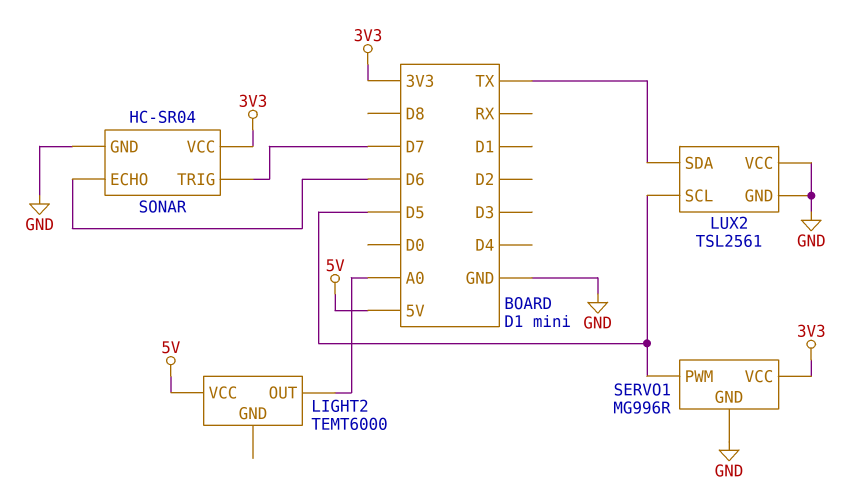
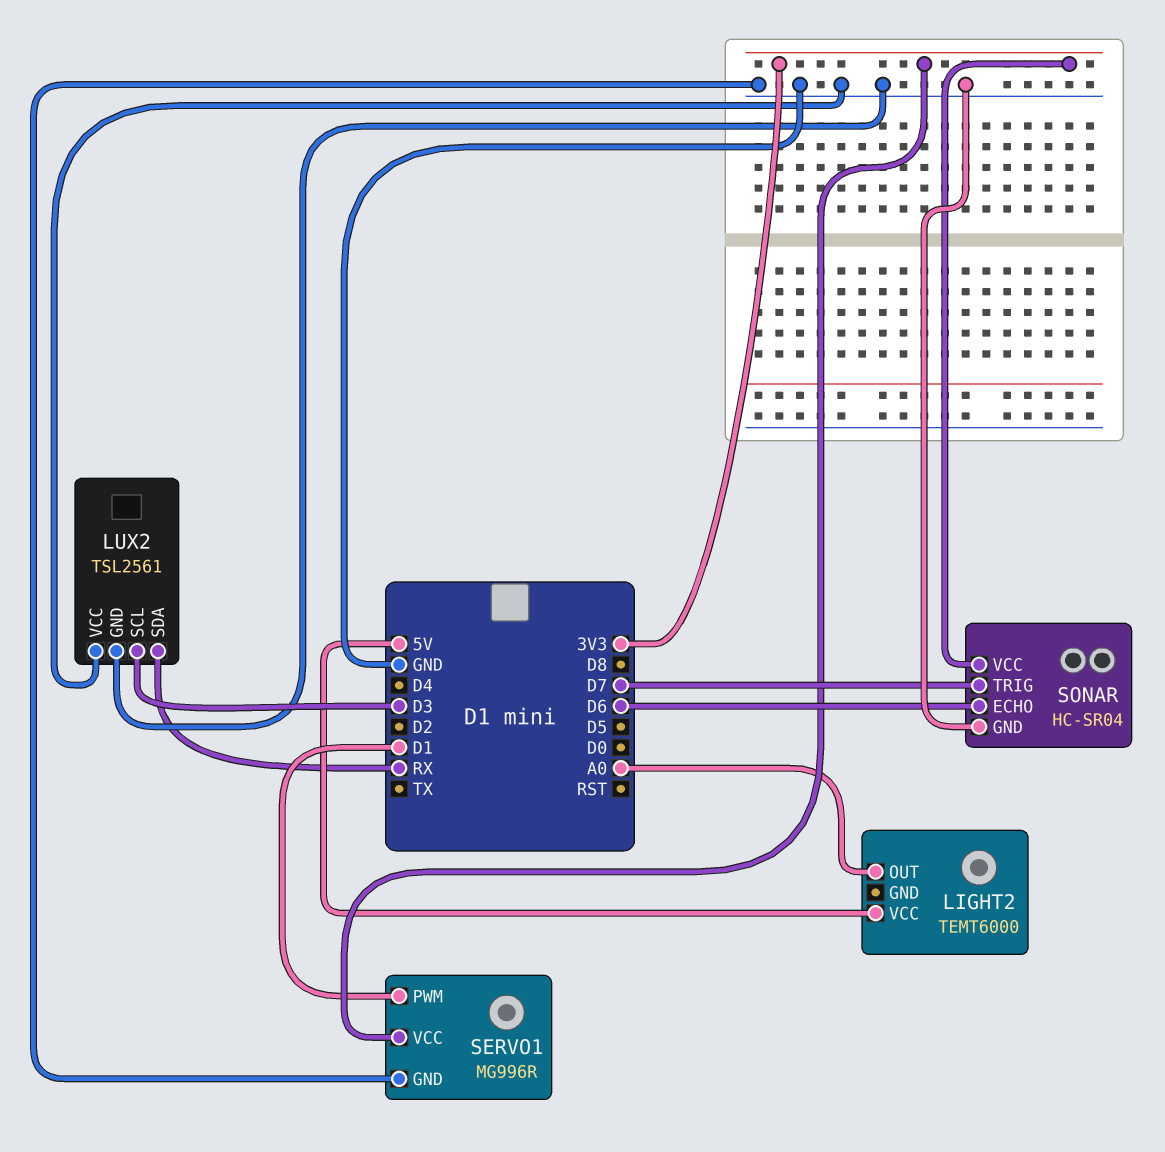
LUX2 pin SCL: D5 -> D3
LUX2 pin SDA: TX -> RX
SERVO1 pin PWM: D5 -> D1

